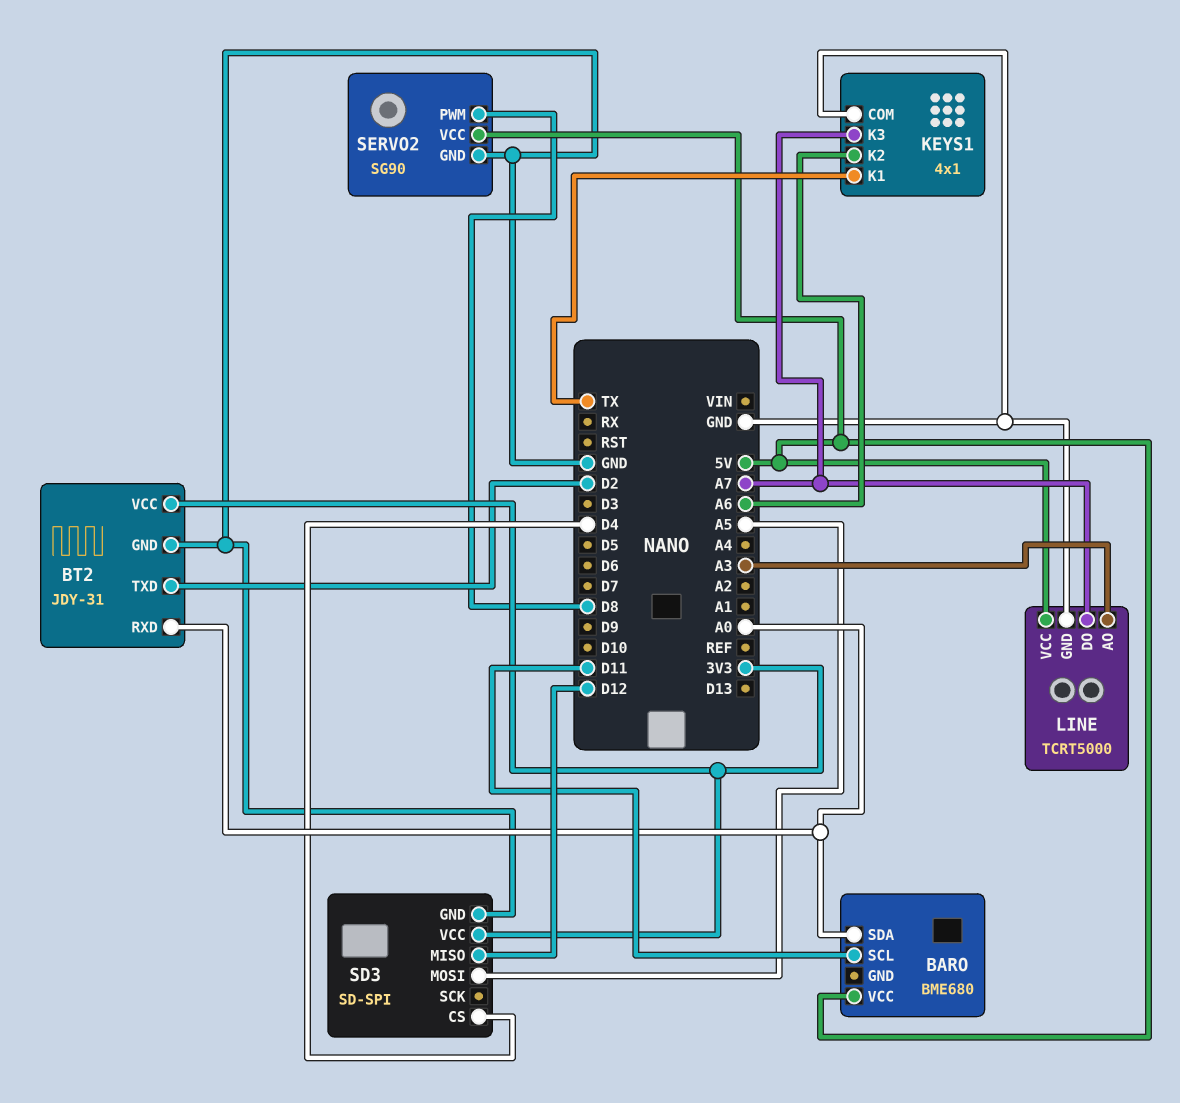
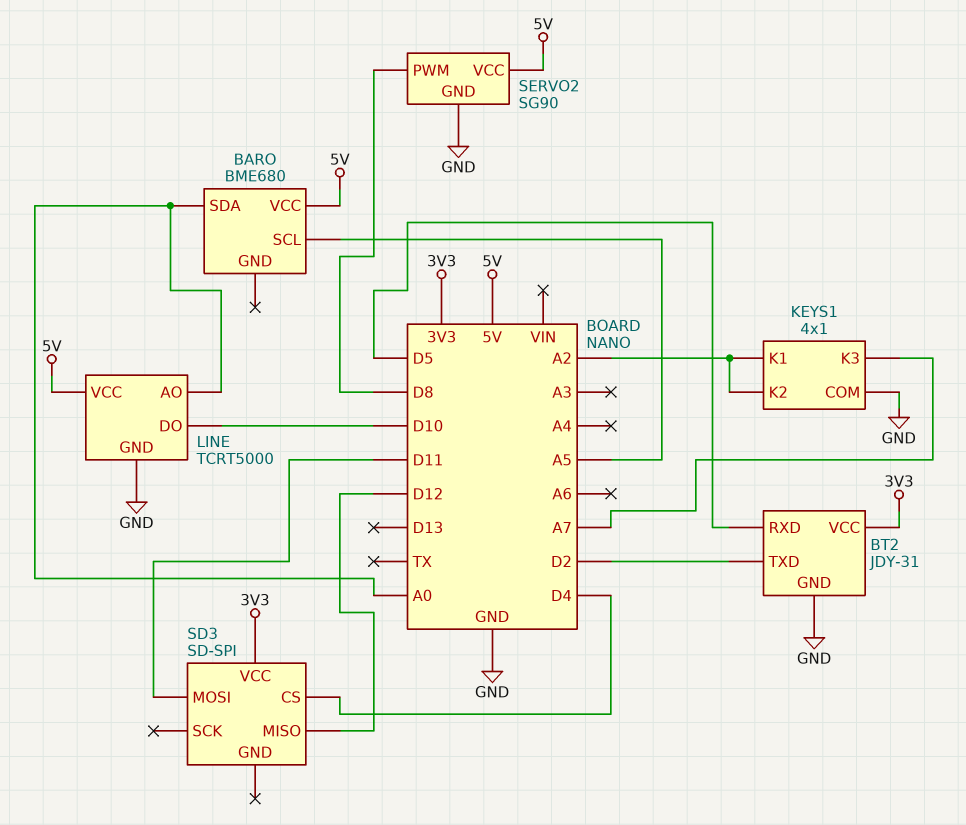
BARO pin SCL: D11 -> A5
BT2 pin RXD: A0 -> D5
KEYS1 pin K1: TX -> A2
KEYS1 pin K2: A6 -> A2
LINE pin AO: A3 -> A0
LINE pin DO: A7 -> D10
SD3 pin GND: GND -> none
SD3 pin MOSI: A5 -> D11

